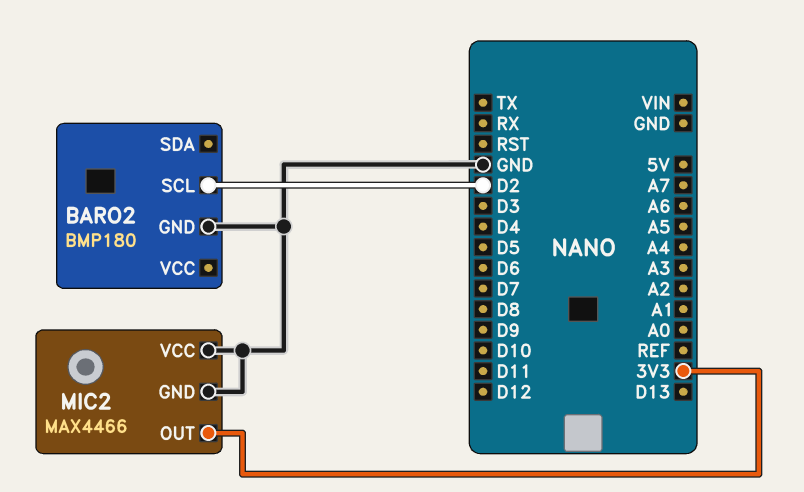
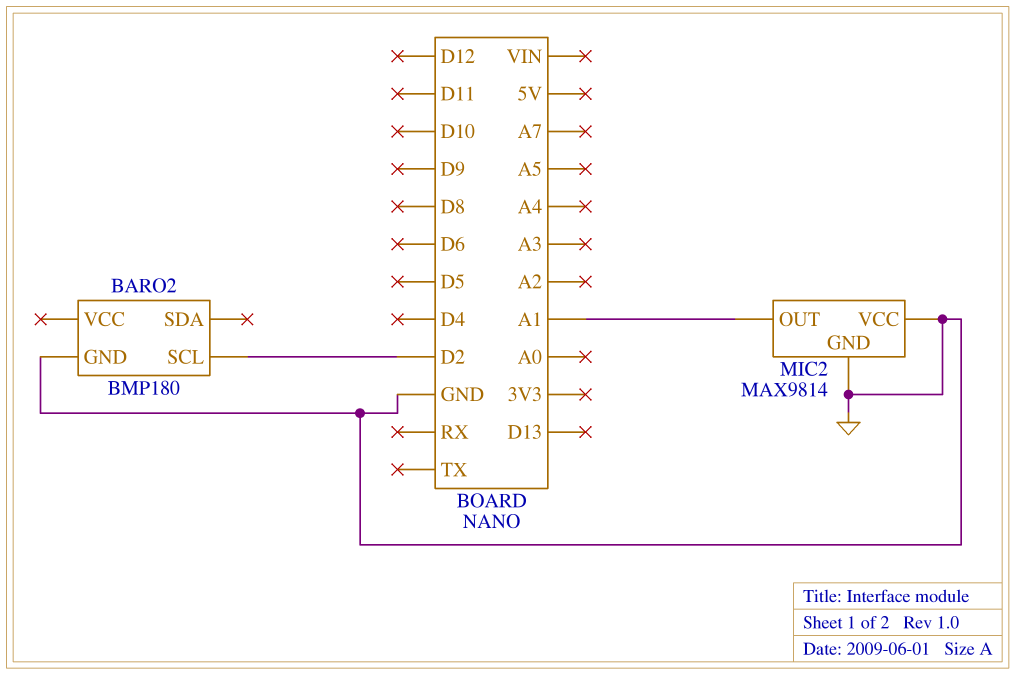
MIC2: MAX4466 -> MAX9814
MIC2 pin OUT: 3V3 -> A1

